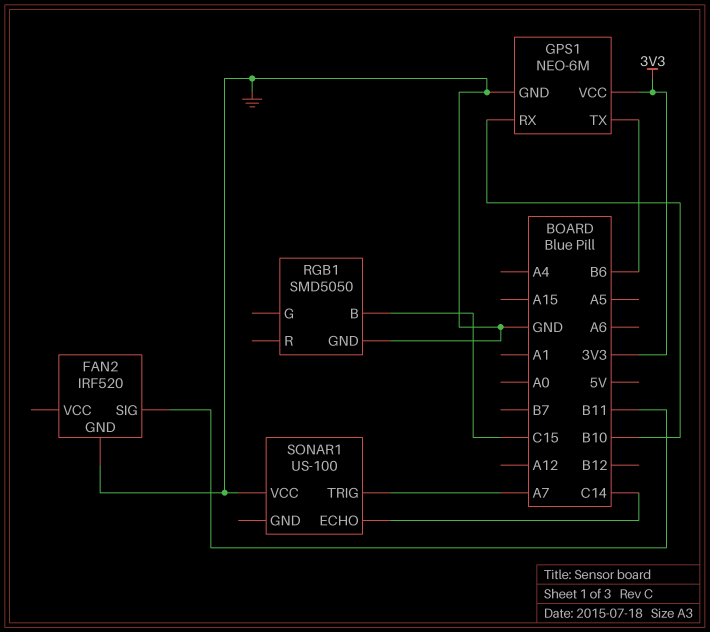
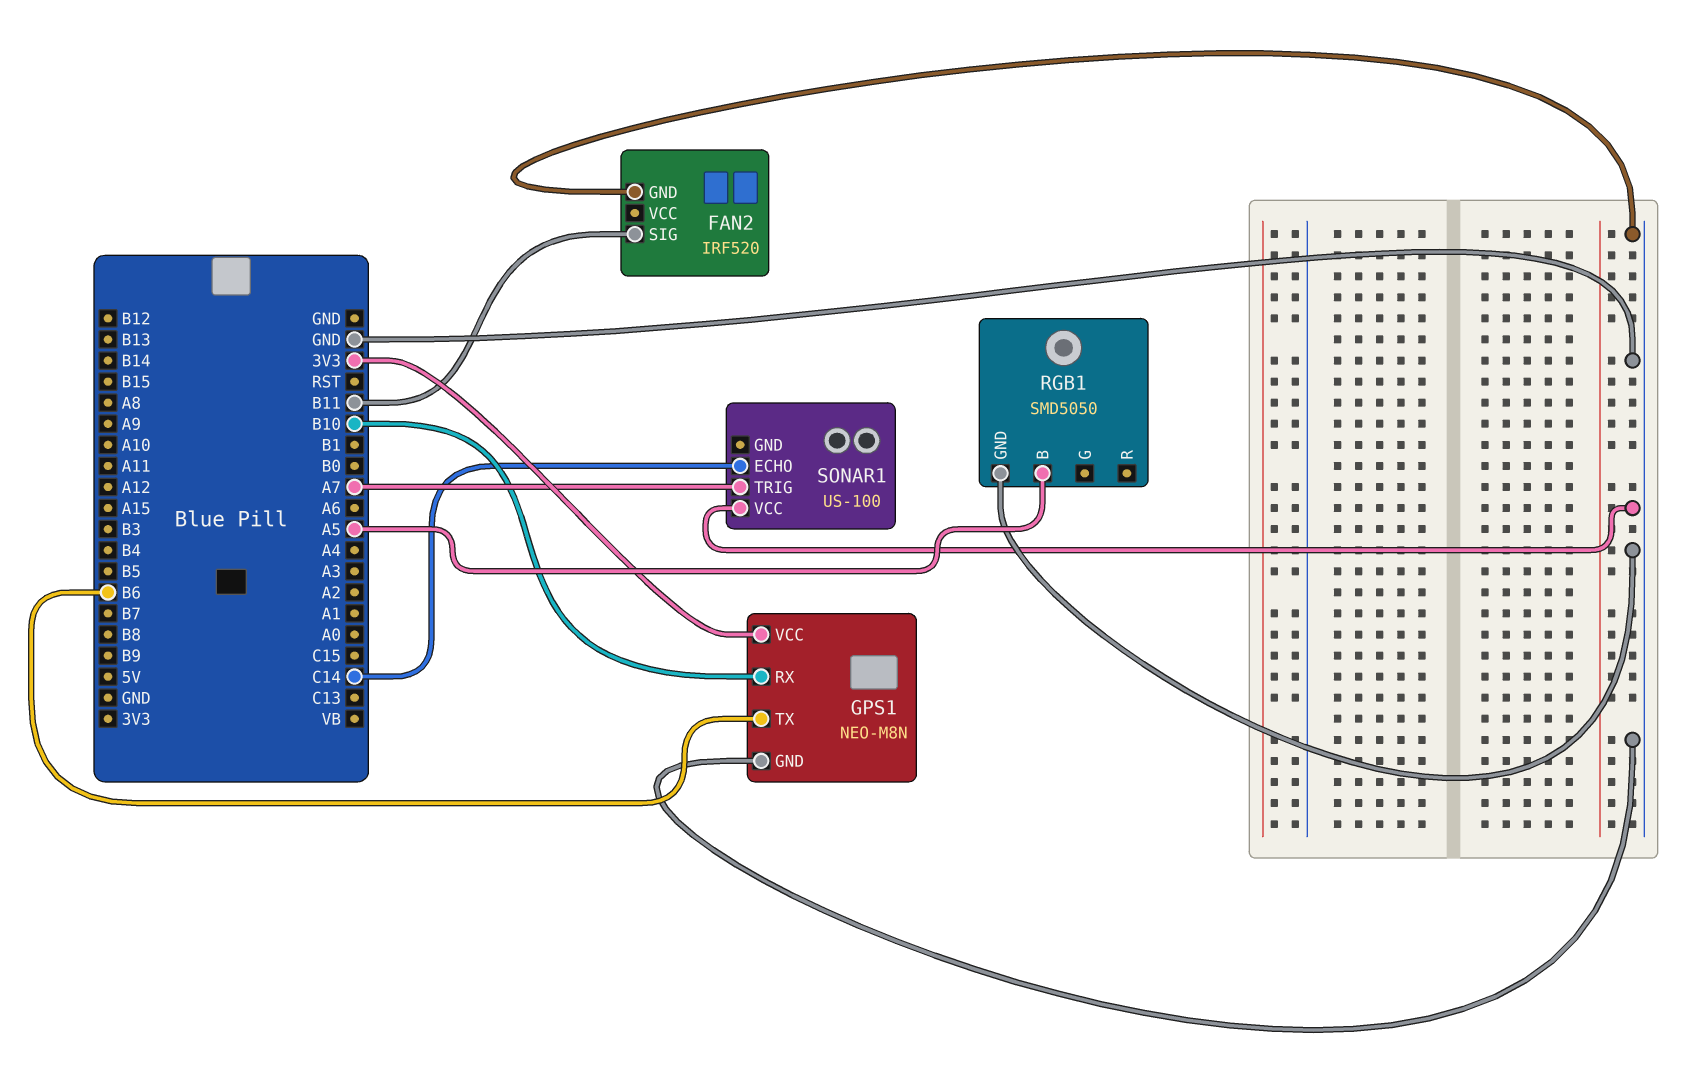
GPS1: NEO-6M -> NEO-M8N
RGB1 pin B: C15 -> A5

